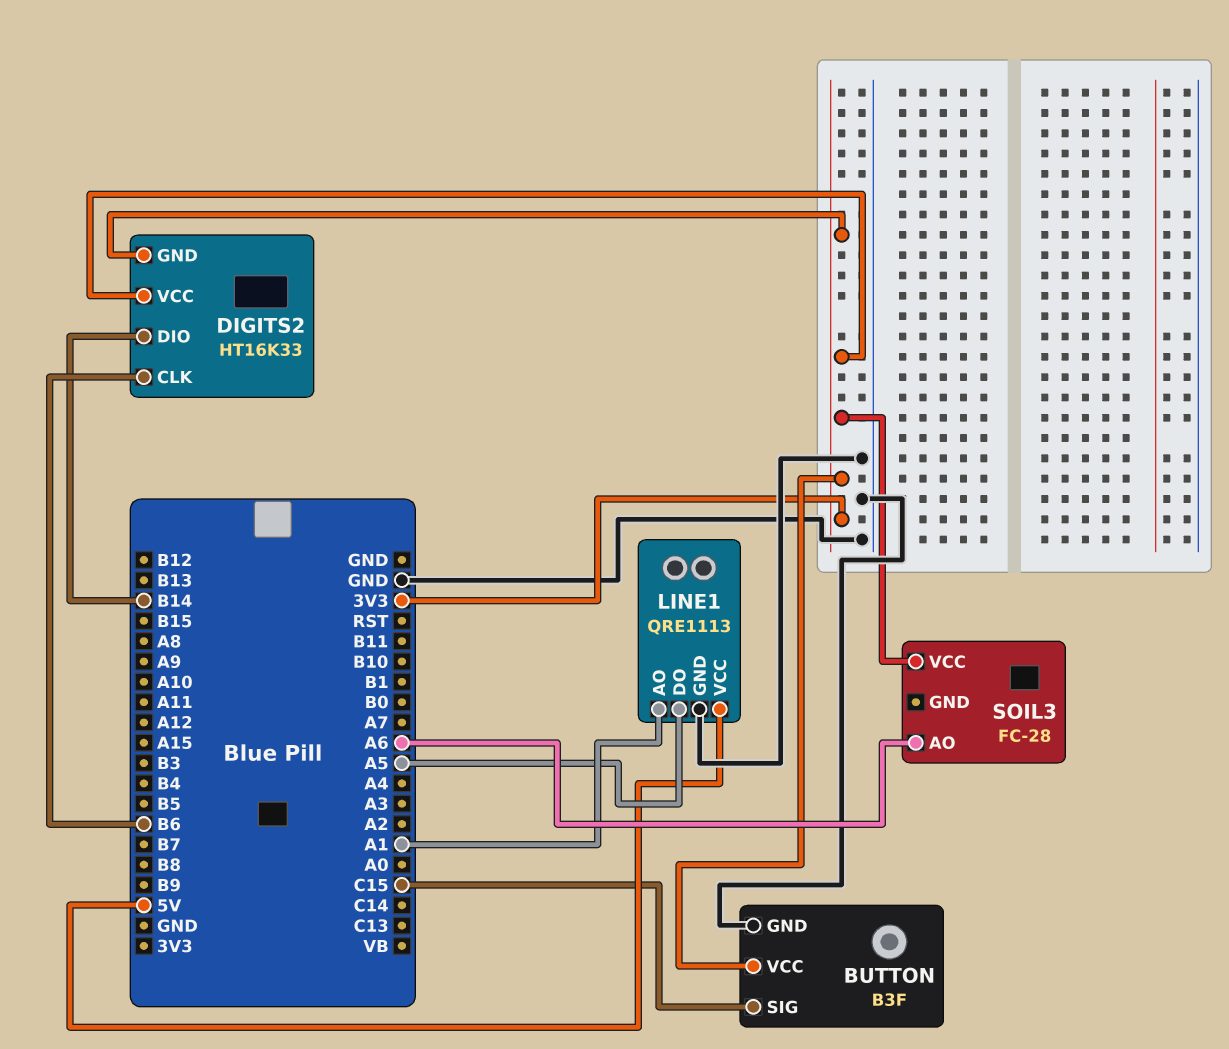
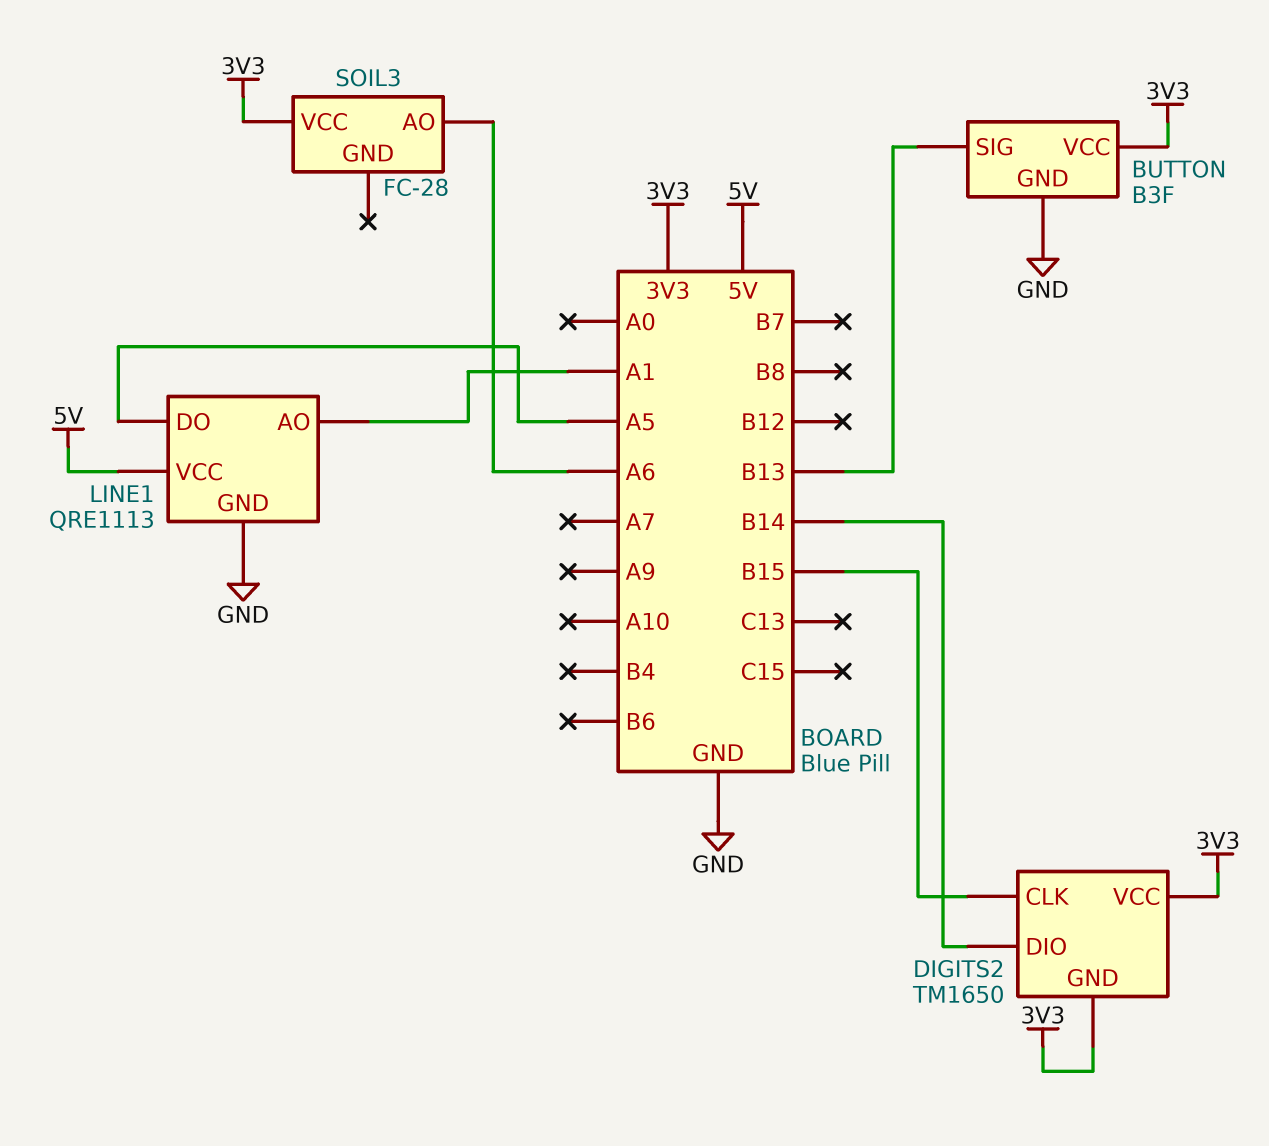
BUTTON pin SIG: C15 -> B13
DIGITS2: HT16K33 -> TM1650
DIGITS2 pin CLK: B6 -> B15

